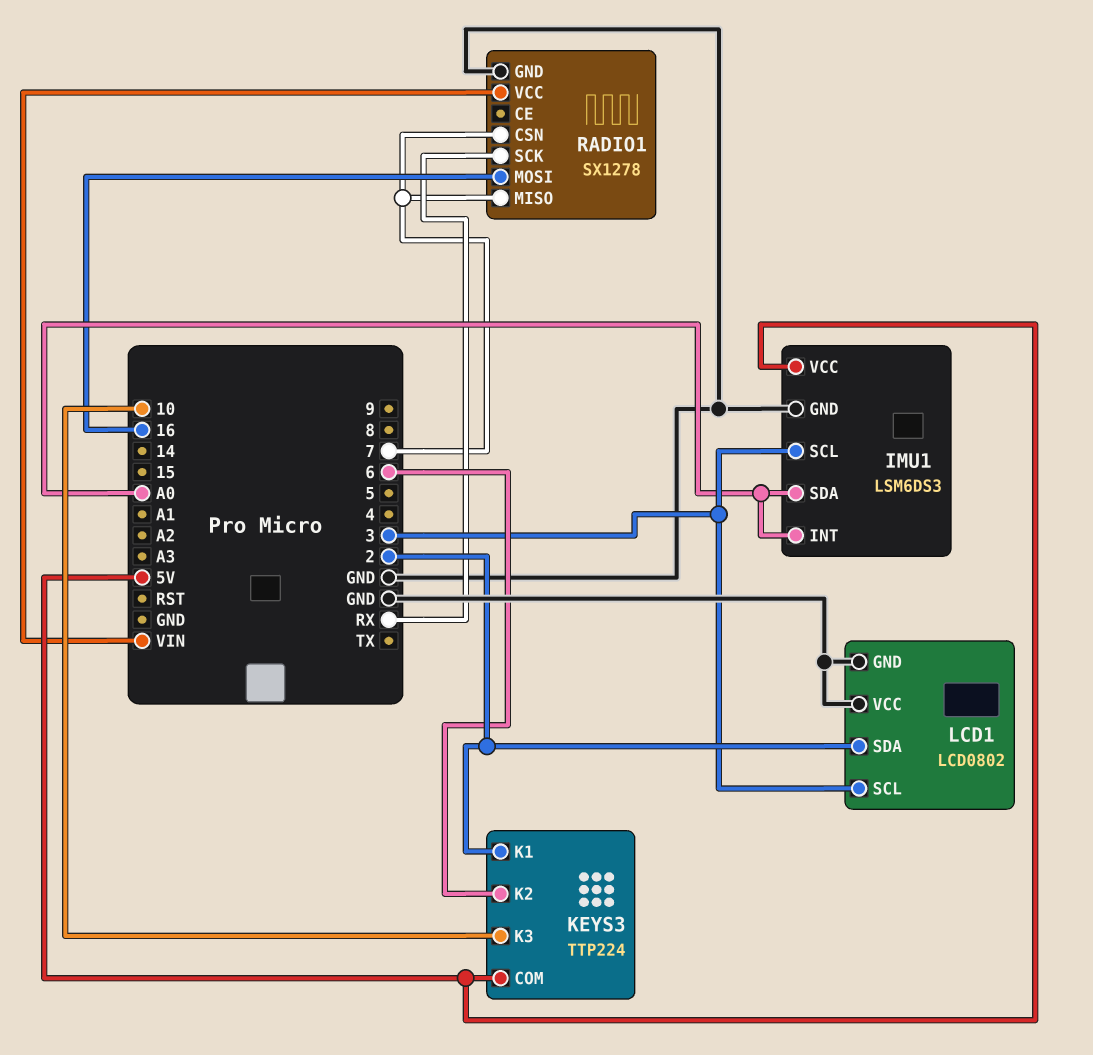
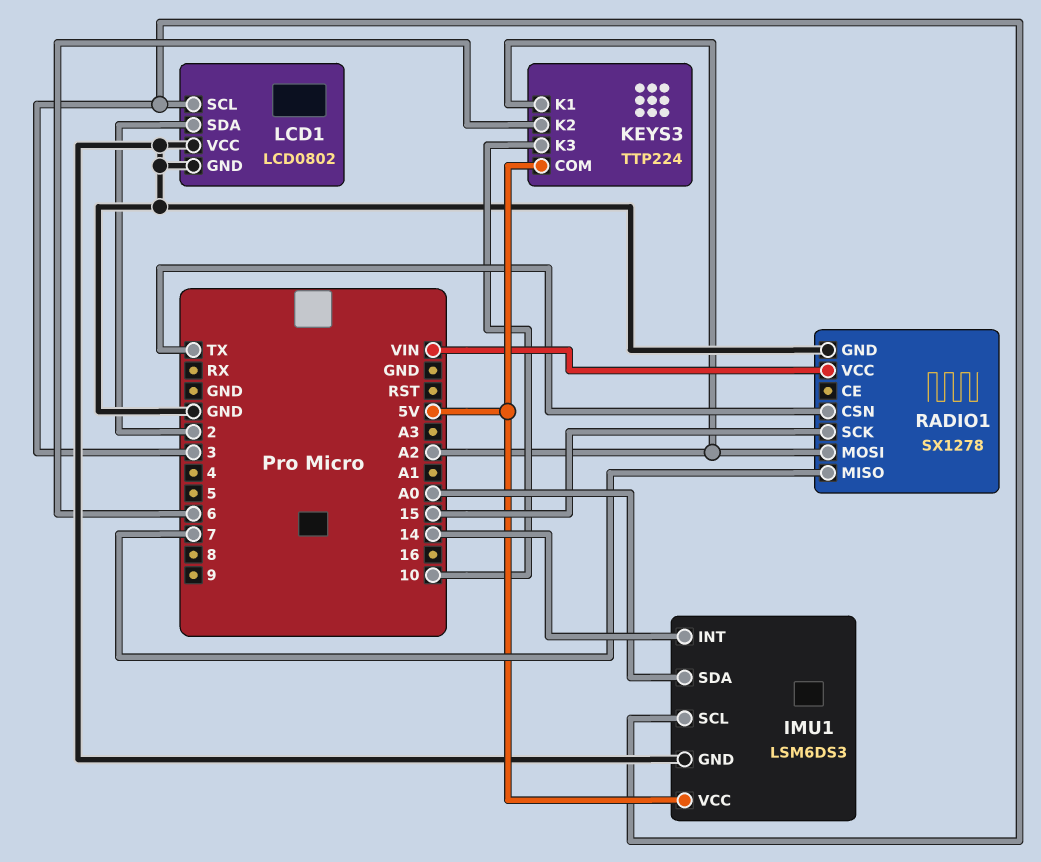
IMU1 pin INT: A0 -> 14
KEYS3 pin K1: 2 -> A2
RADIO1 pin CSN: 7 -> TX
RADIO1 pin MOSI: 16 -> A2
RADIO1 pin SCK: RX -> 15

